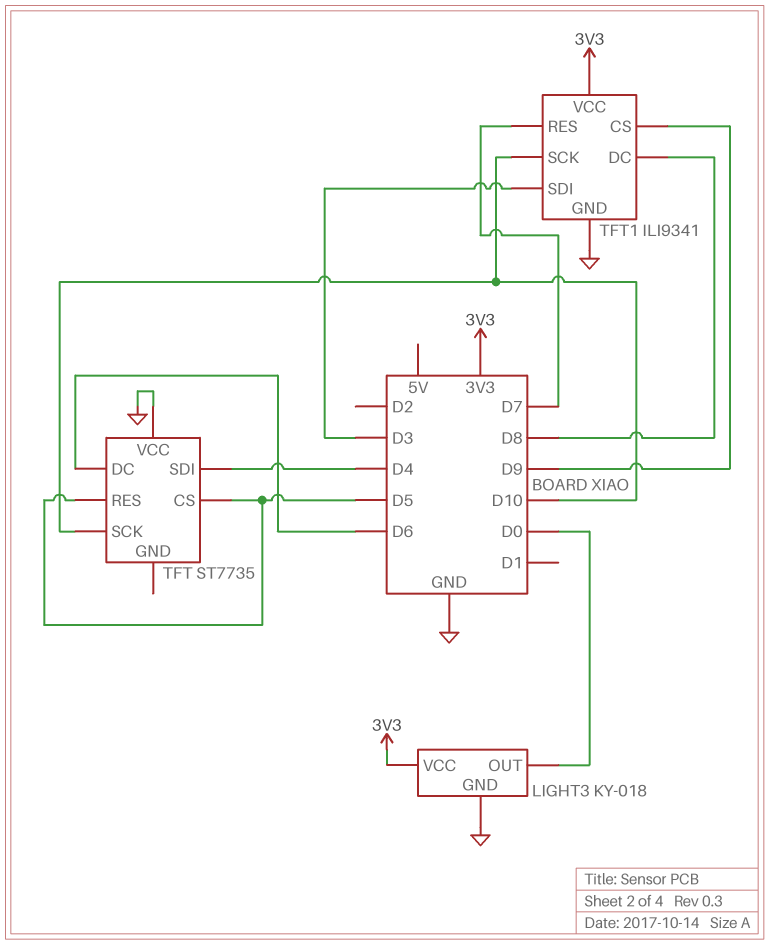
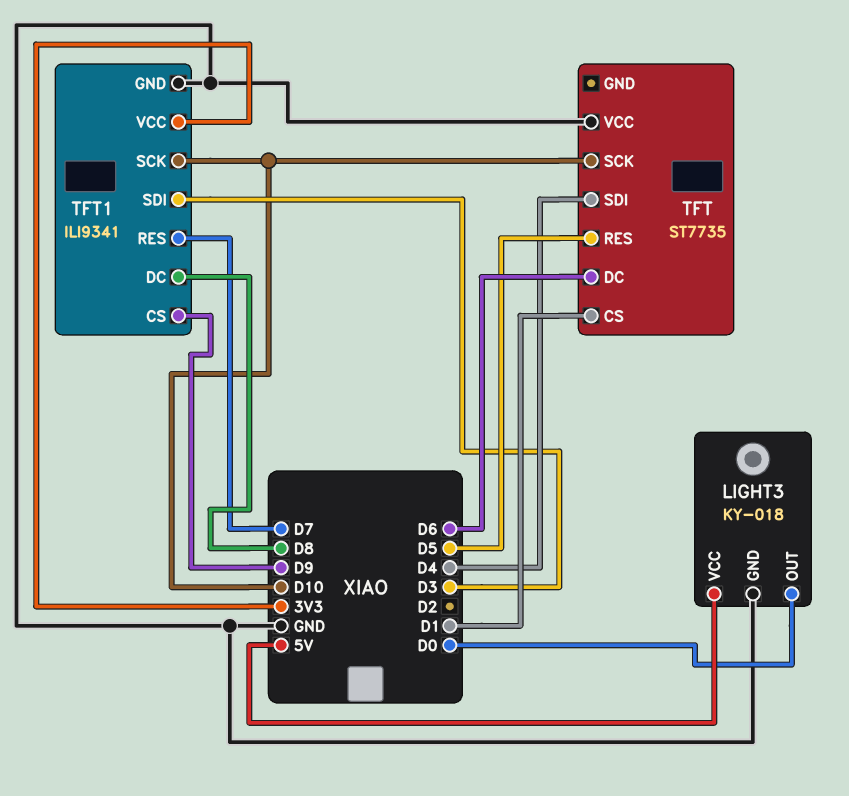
LIGHT3 pin VCC: 3V3 -> 5V
TFT pin CS: D5 -> D1

